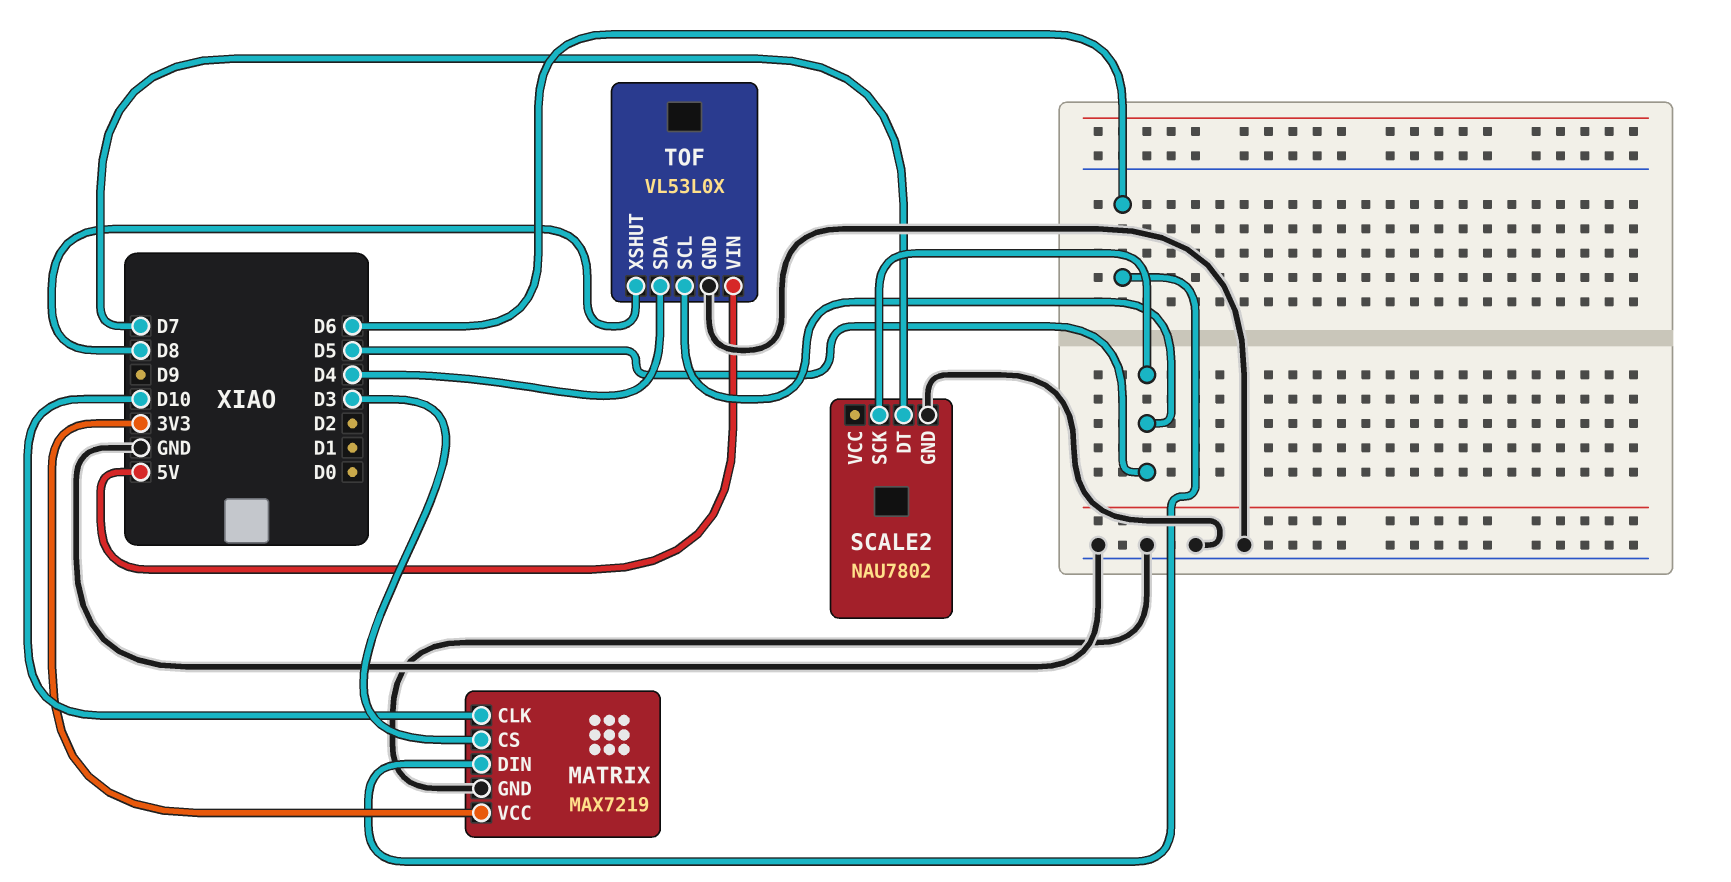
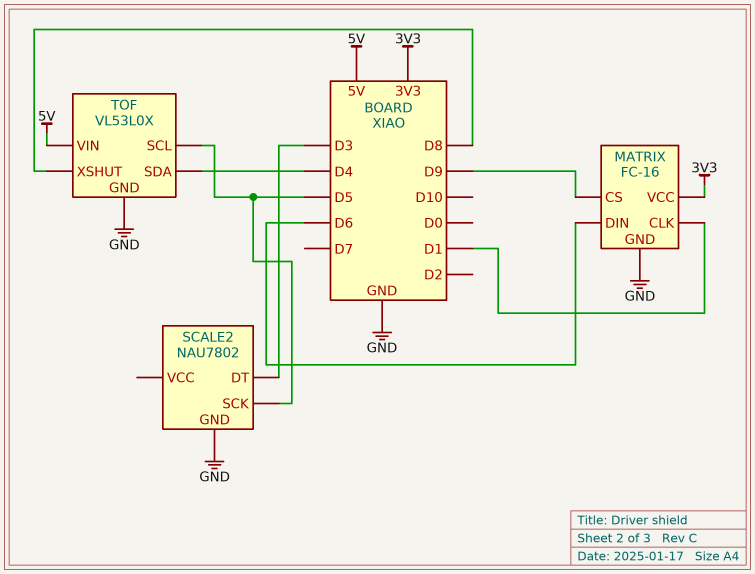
MATRIX: MAX7219 -> FC-16
MATRIX pin CLK: D10 -> D1
MATRIX pin CS: D3 -> D9
SCALE2 pin DT: D7 -> D3

